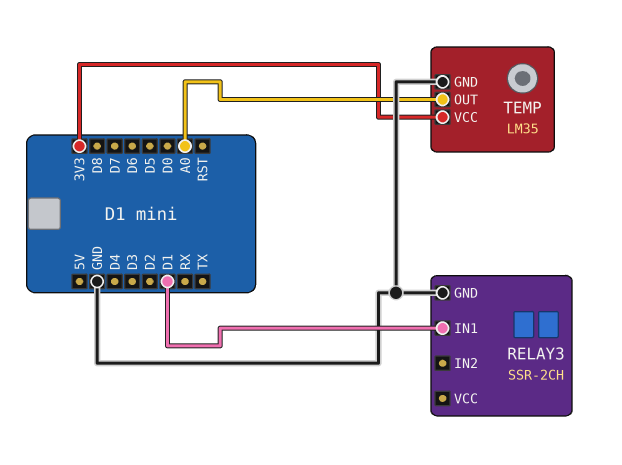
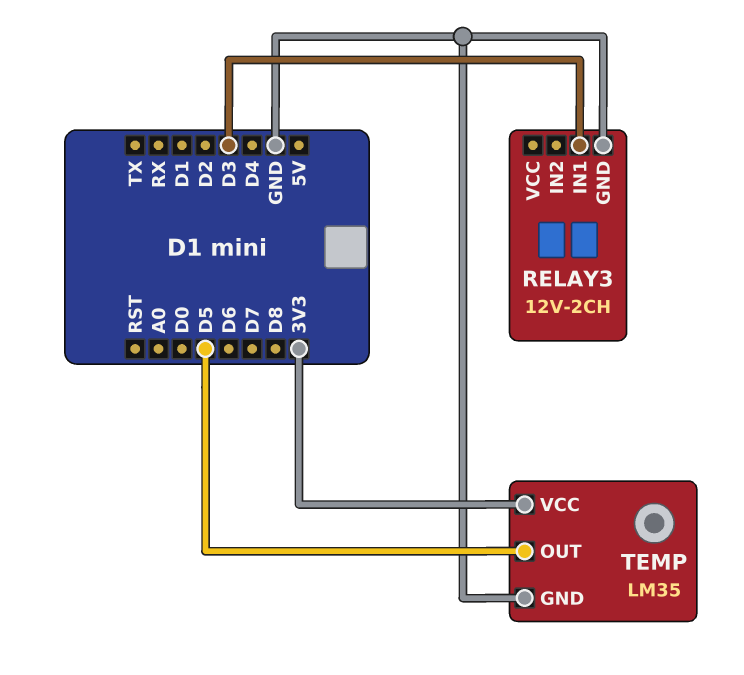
RELAY3: SSR-2CH -> 12V-2CH
RELAY3 pin IN1: D1 -> D3
TEMP pin OUT: A0 -> D5

